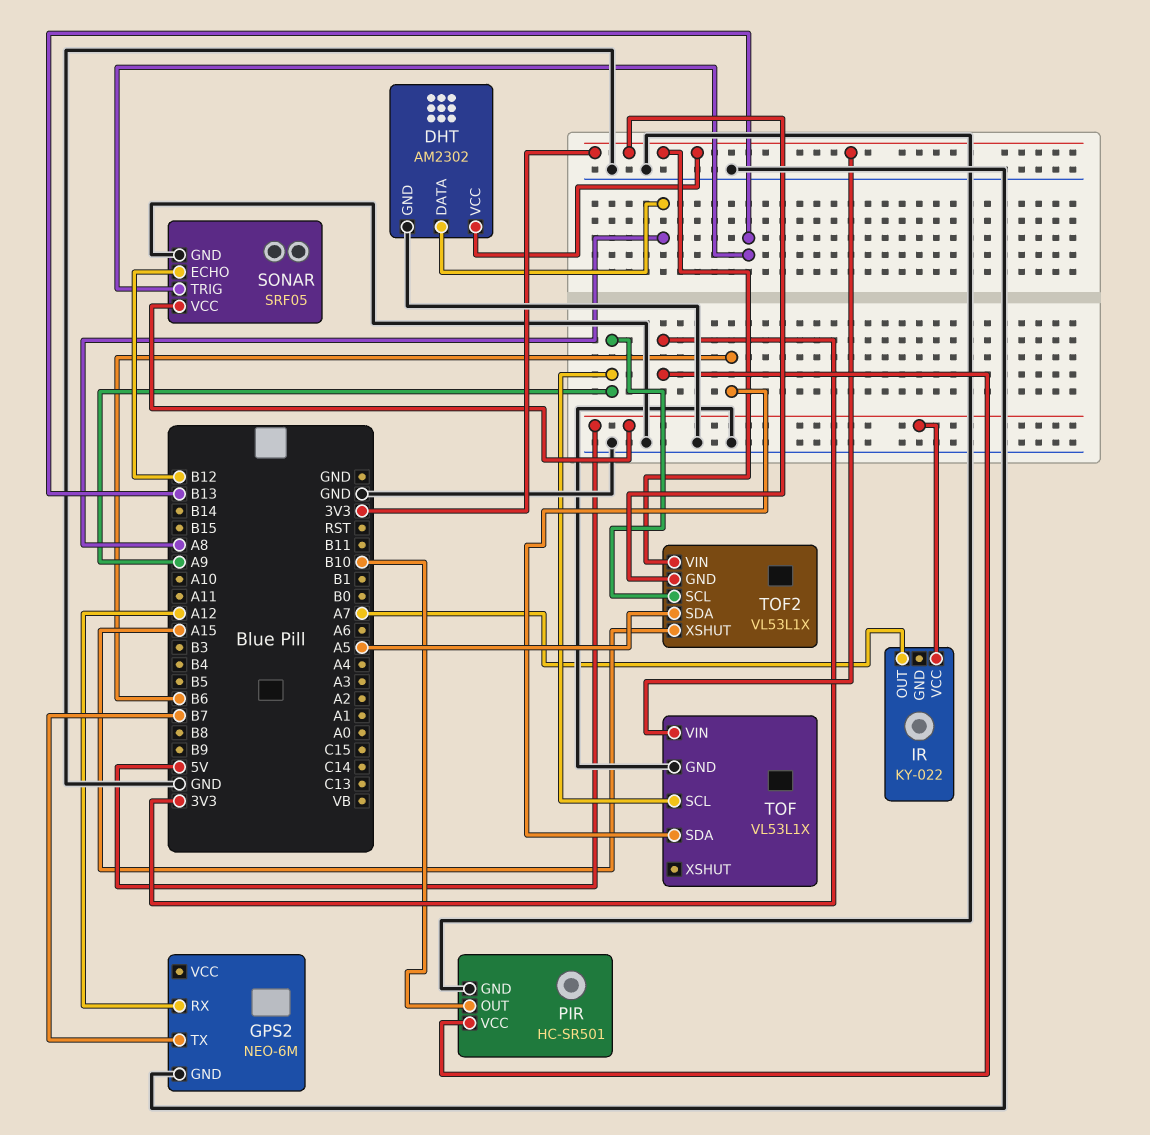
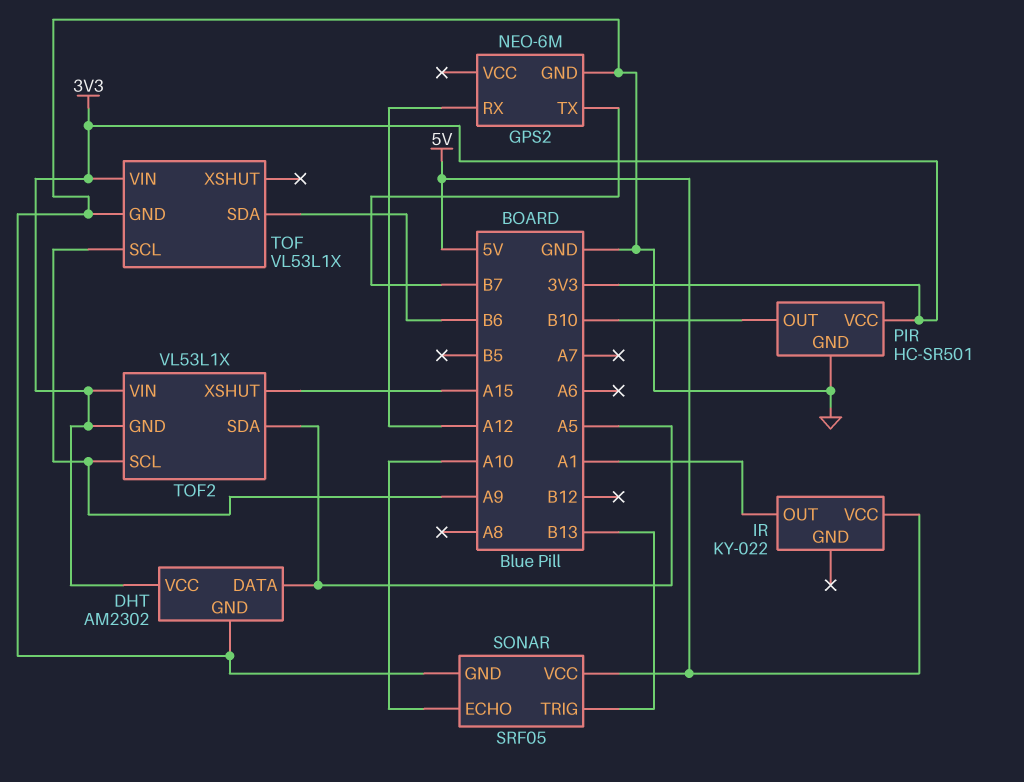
DHT pin DATA: A8 -> A5
IR pin OUT: A7 -> A1
SONAR pin ECHO: B12 -> A10

